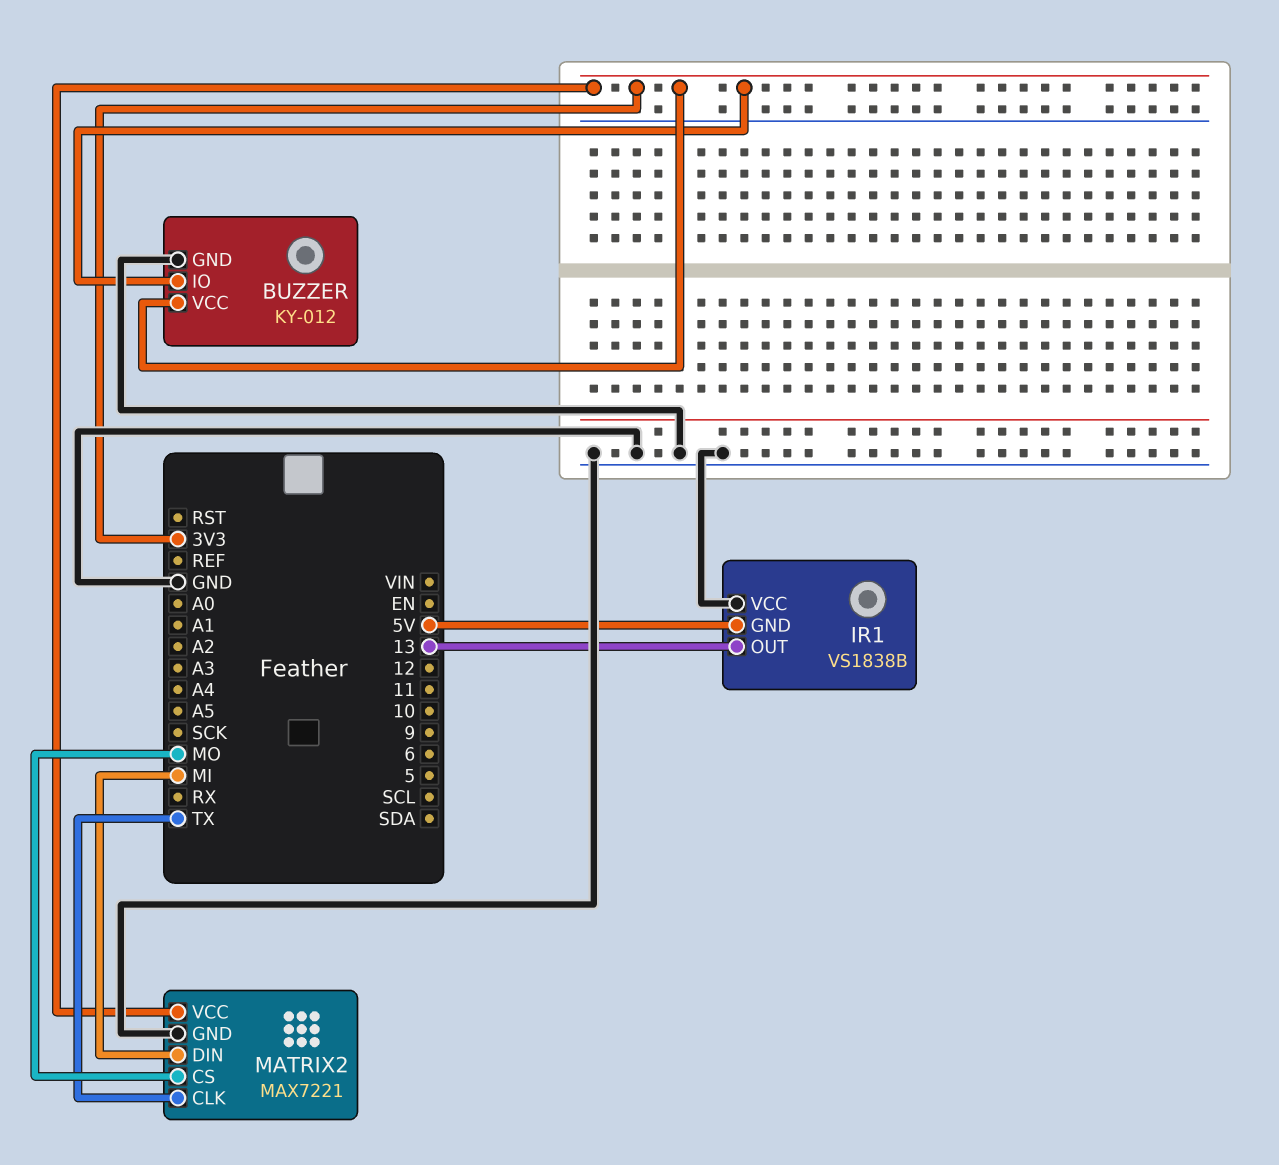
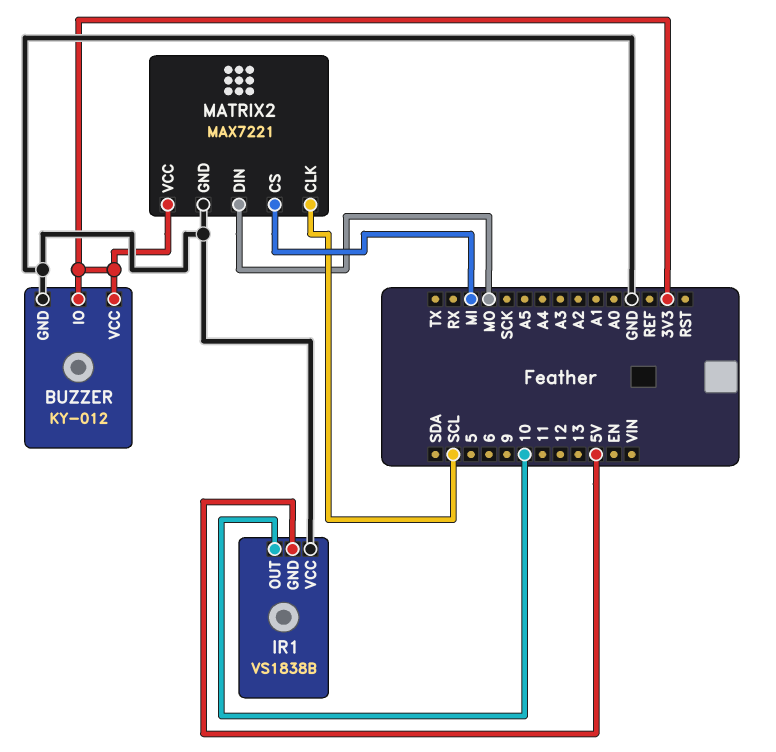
IR1 pin OUT: 13 -> 10
MATRIX2 pin CLK: TX -> SCL
MATRIX2 pin CS: MO -> MI
MATRIX2 pin DIN: MI -> MO

